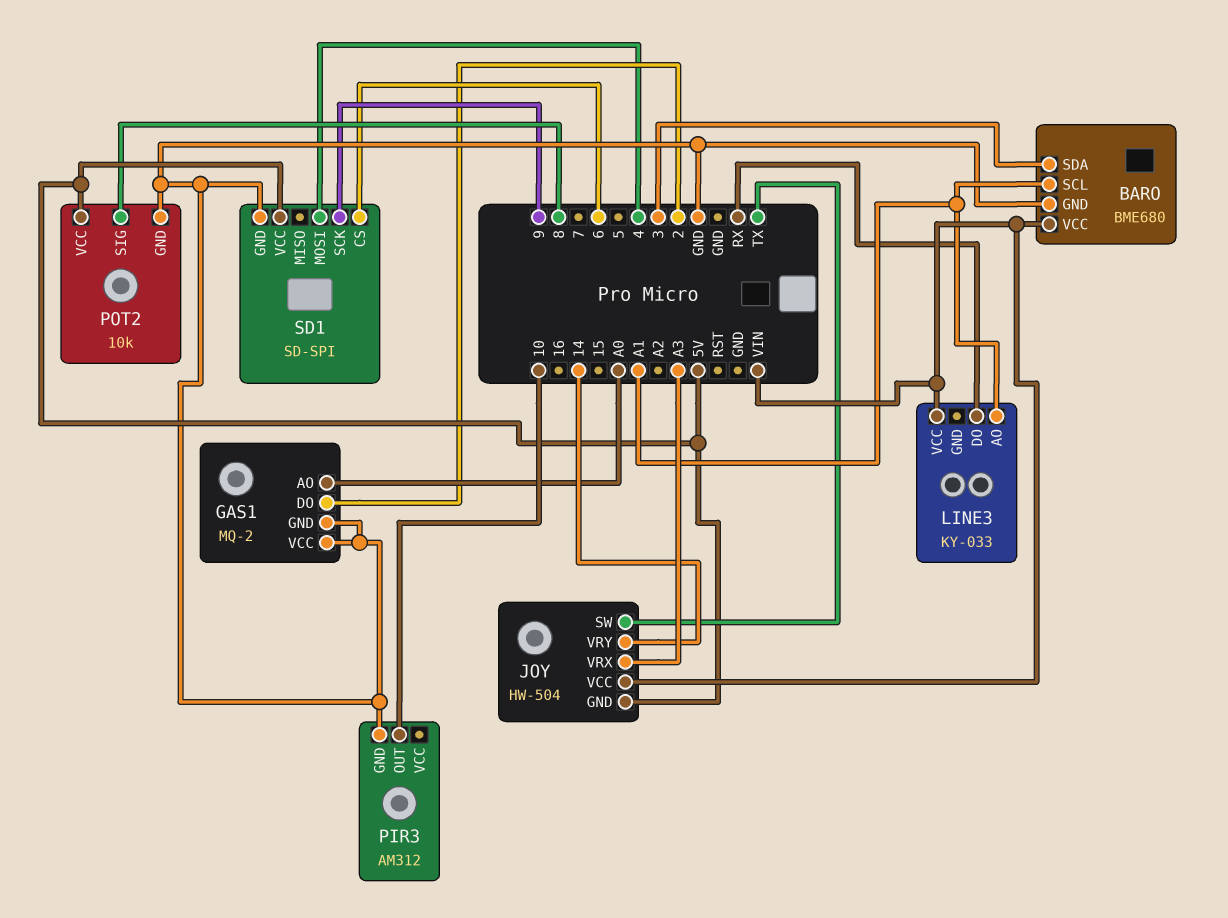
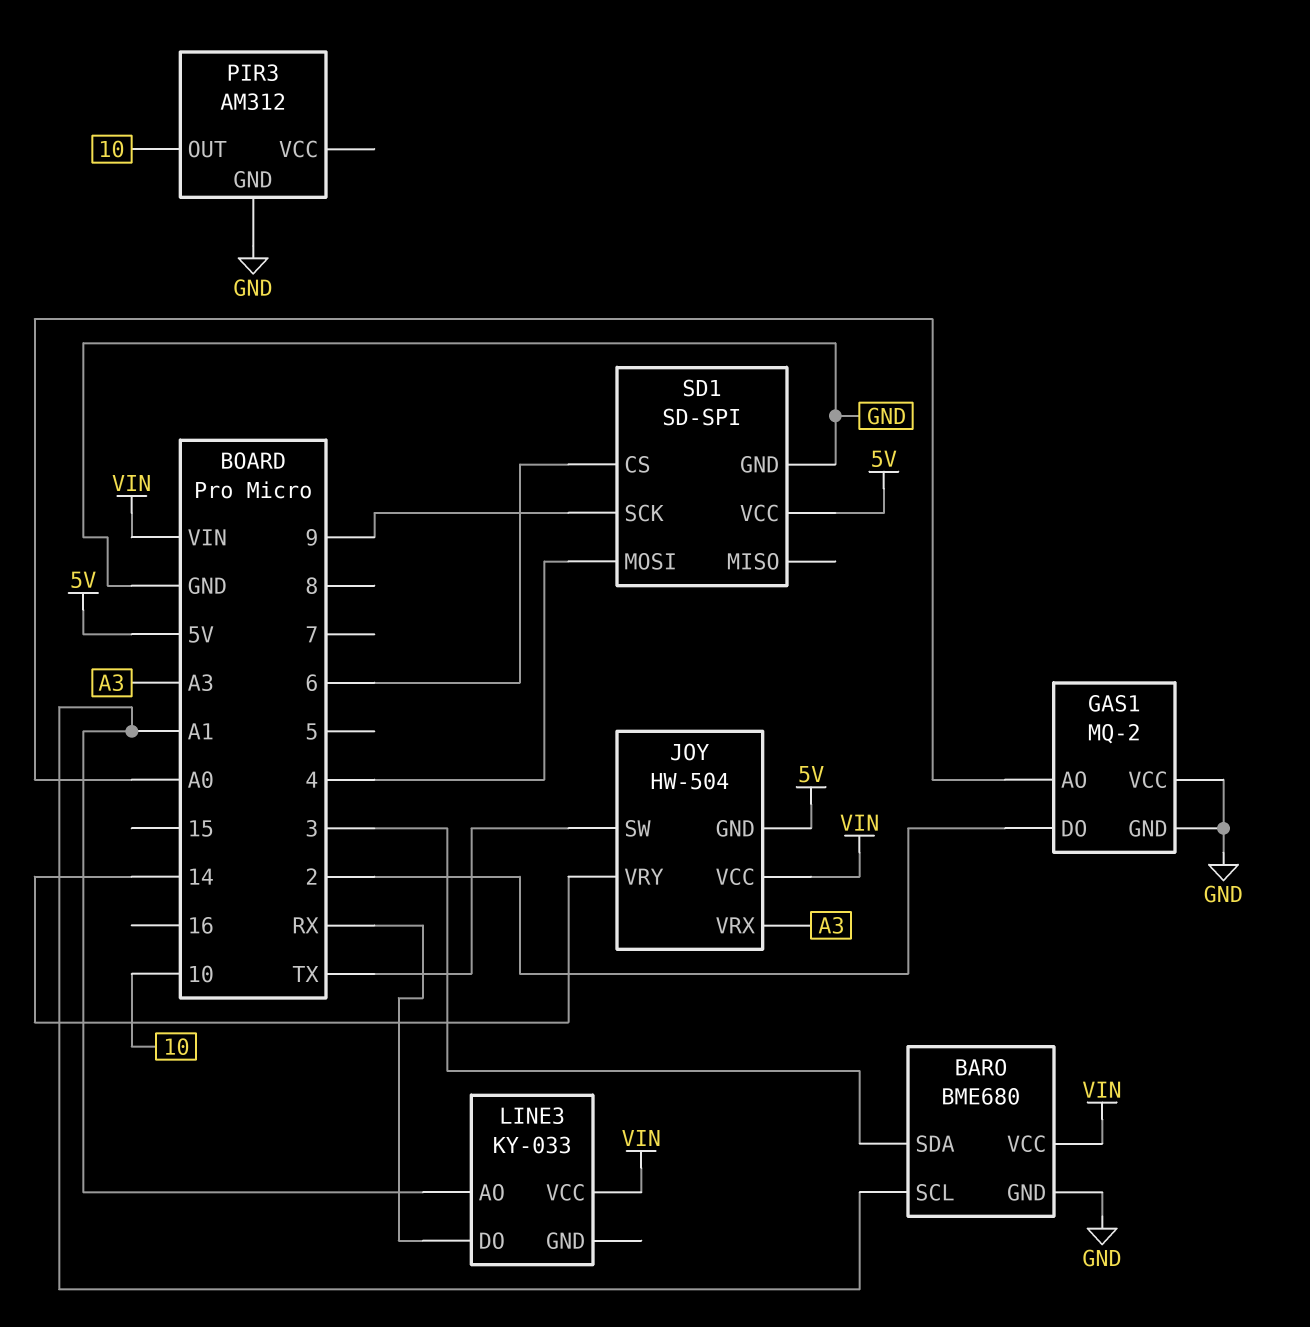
POT2: 10k -> none
POT2 pin GND: GND -> none
POT2 pin SIG: 8 -> none
POT2 pin VCC: 5V -> none

